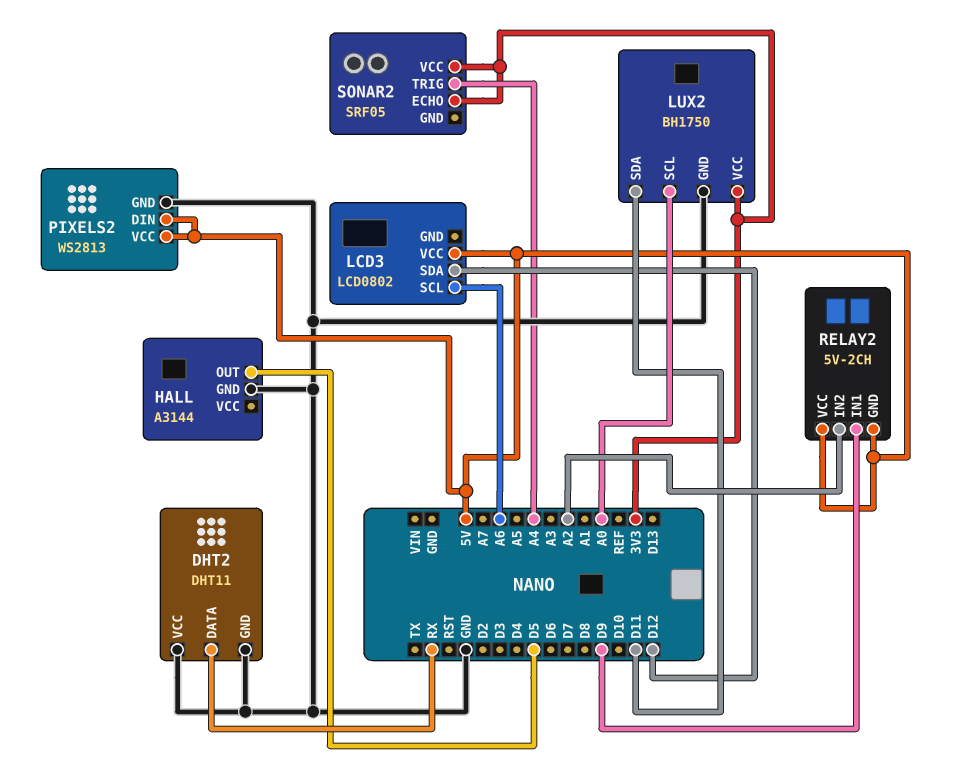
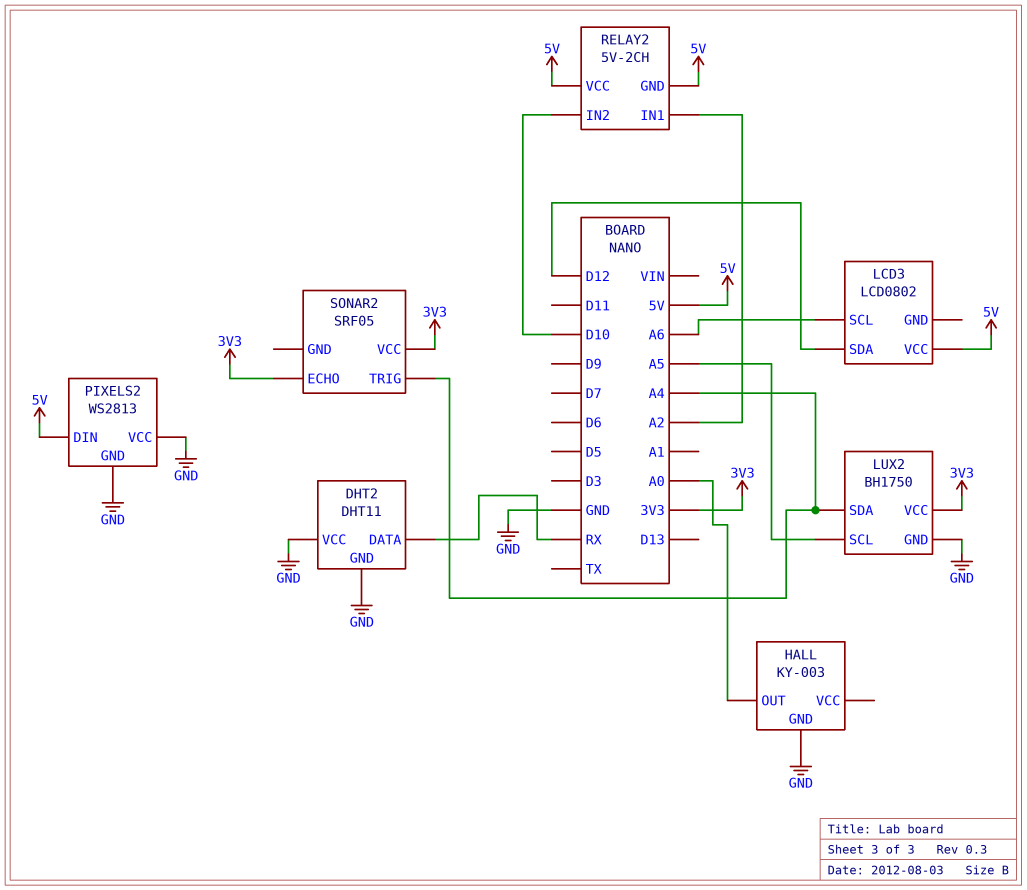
HALL: A3144 -> KY-003
HALL pin OUT: D5 -> A0
LUX2 pin SCL: A0 -> A5
LUX2 pin SDA: D11 -> A4
PIXELS2 pin VCC: 5V -> GND
RELAY2 pin IN1: D9 -> A2
RELAY2 pin IN2: A2 -> D10

